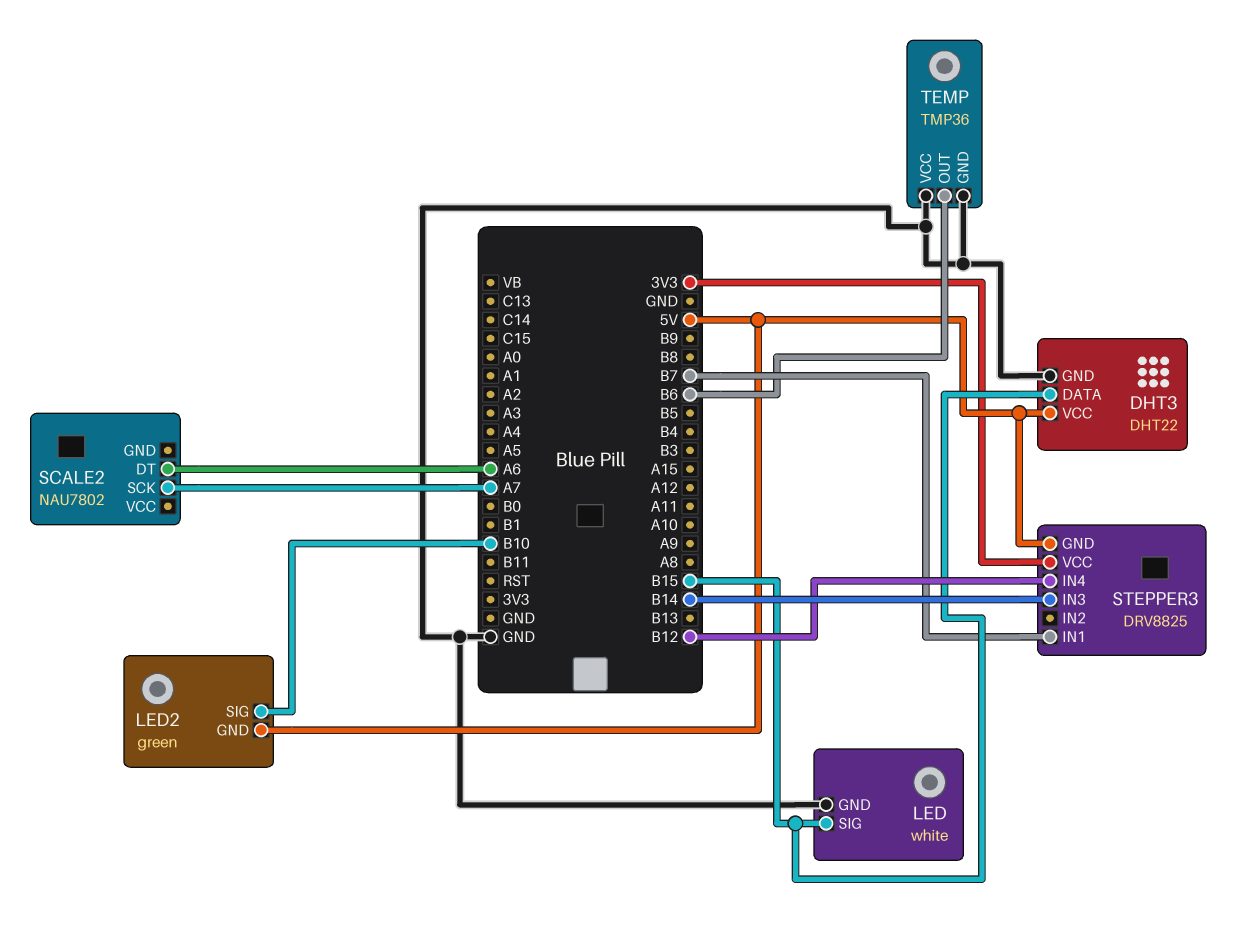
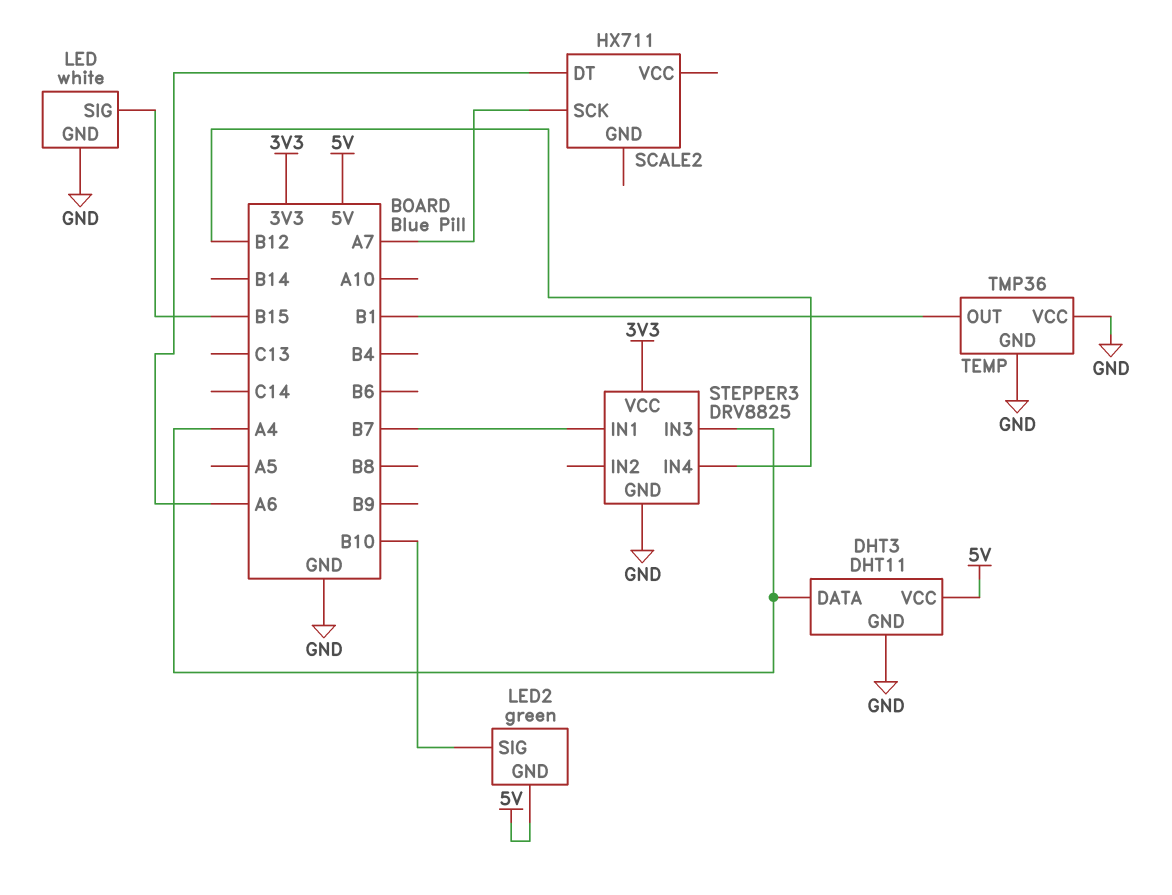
DHT3: DHT22 -> DHT11
DHT3 pin DATA: B15 -> A4
SCALE2: NAU7802 -> HX711
STEPPER3 pin GND: 5V -> GND
STEPPER3 pin IN3: B14 -> A4
TEMP pin OUT: B6 -> B1

